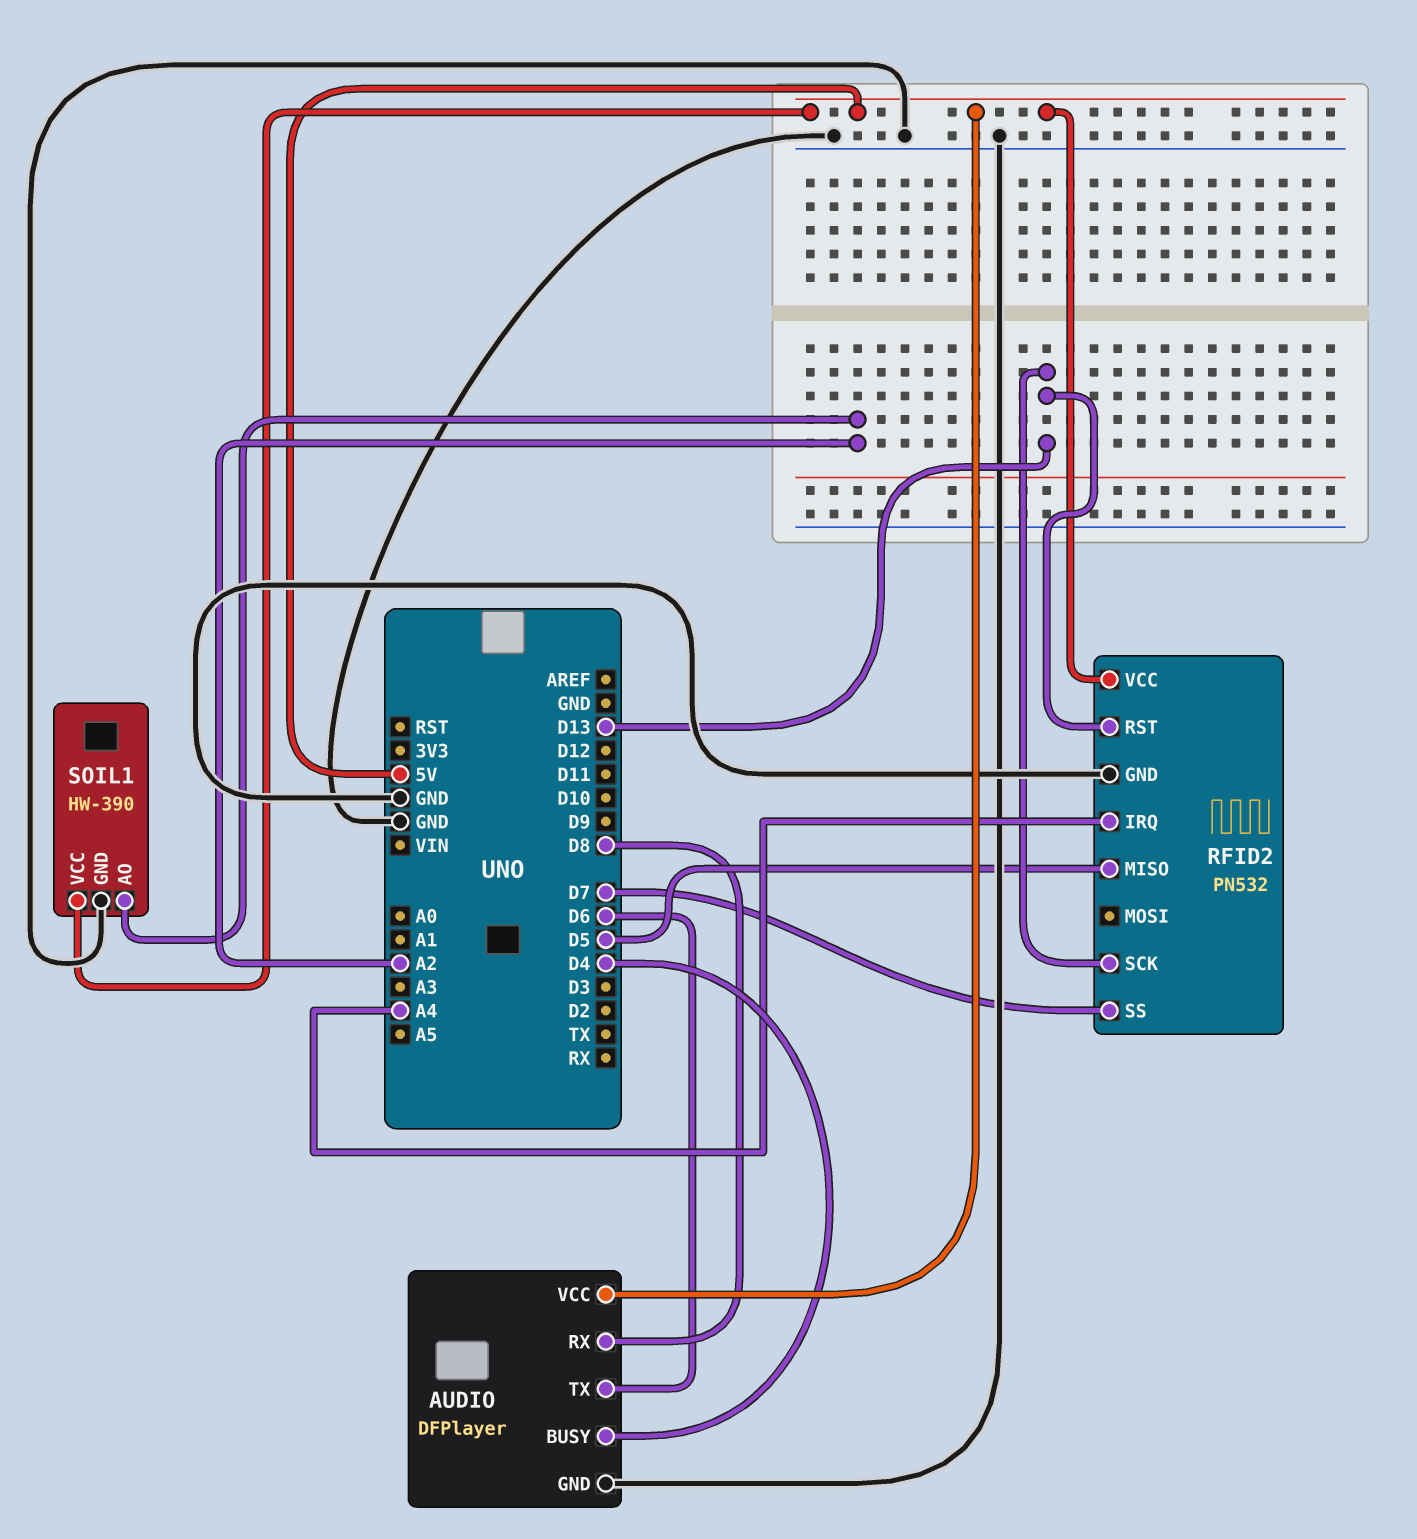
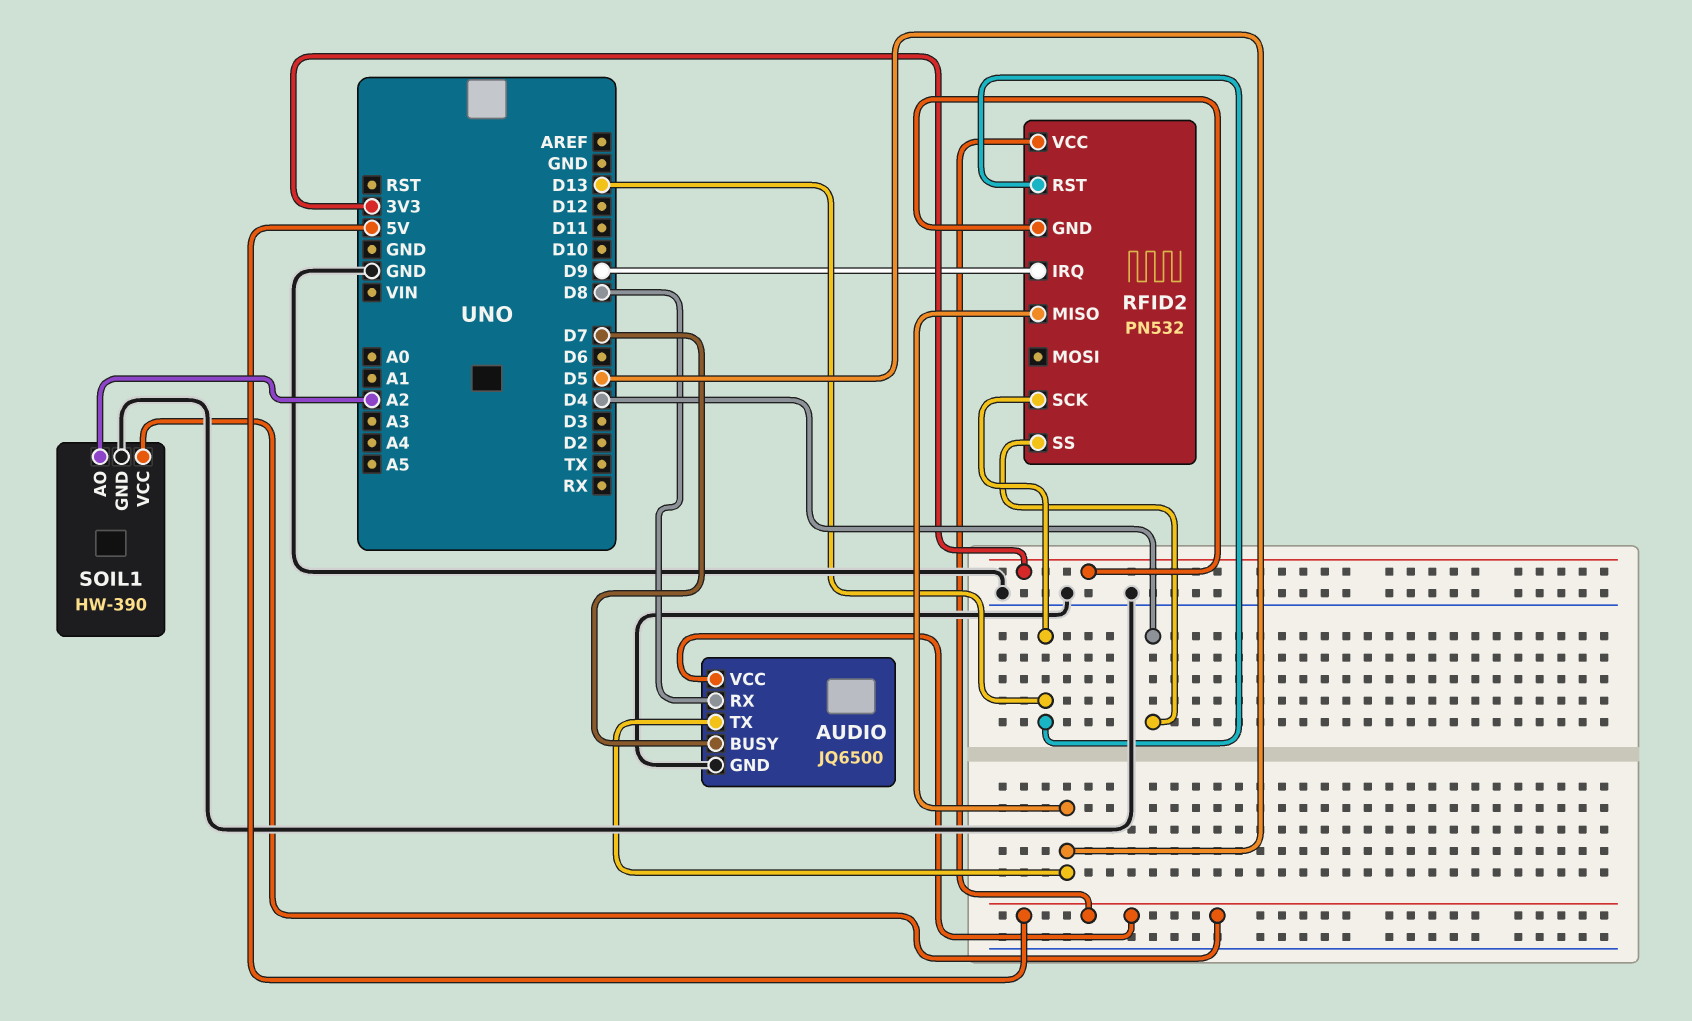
AUDIO: DFPlayer -> JQ6500
AUDIO pin BUSY: D4 -> D7
AUDIO pin TX: D6 -> D5
RFID2 pin GND: GND -> 3V3
RFID2 pin IRQ: A4 -> D9
RFID2 pin SS: D7 -> D4

